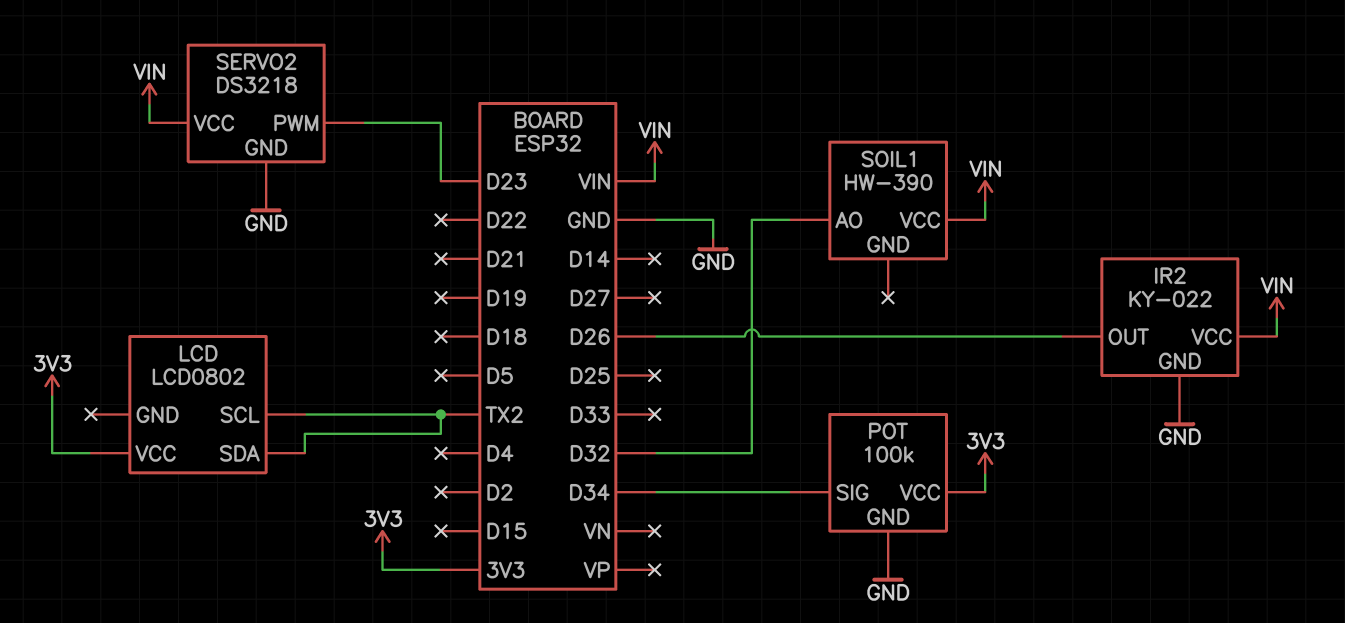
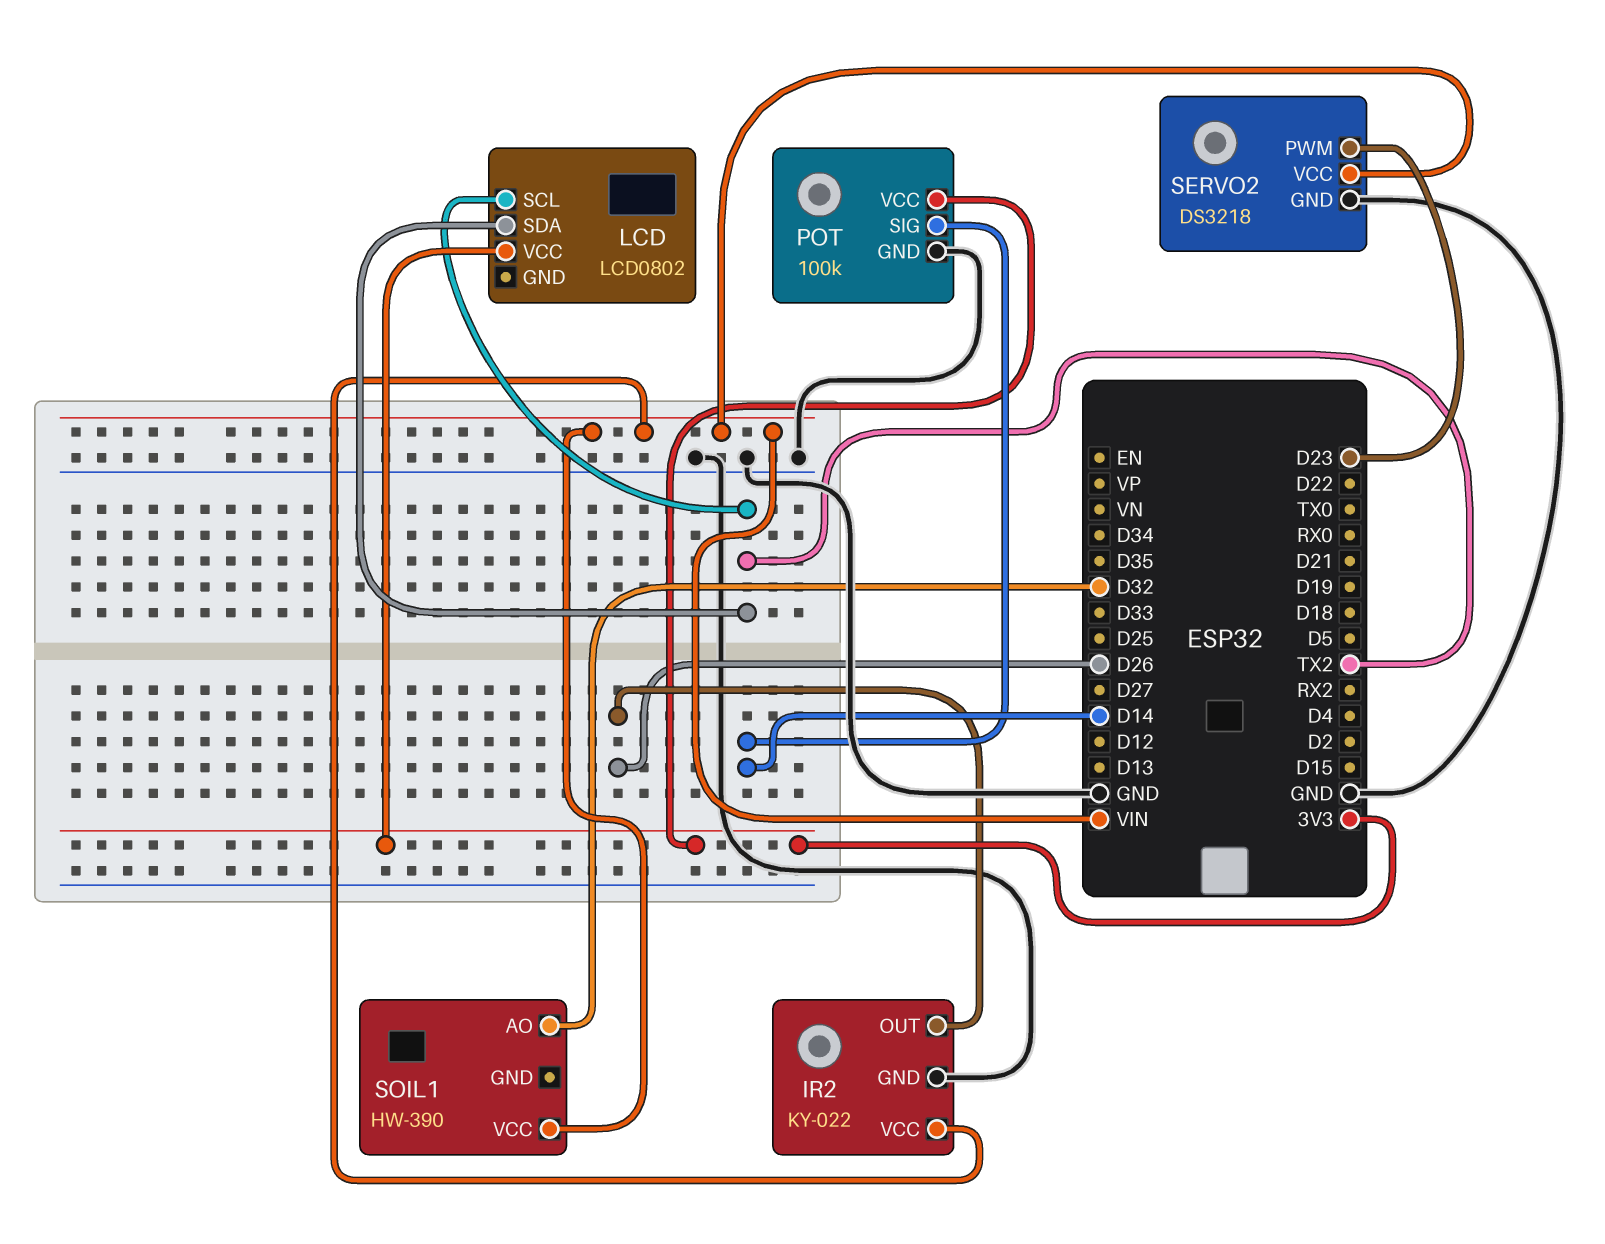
POT pin SIG: D34 -> D14

